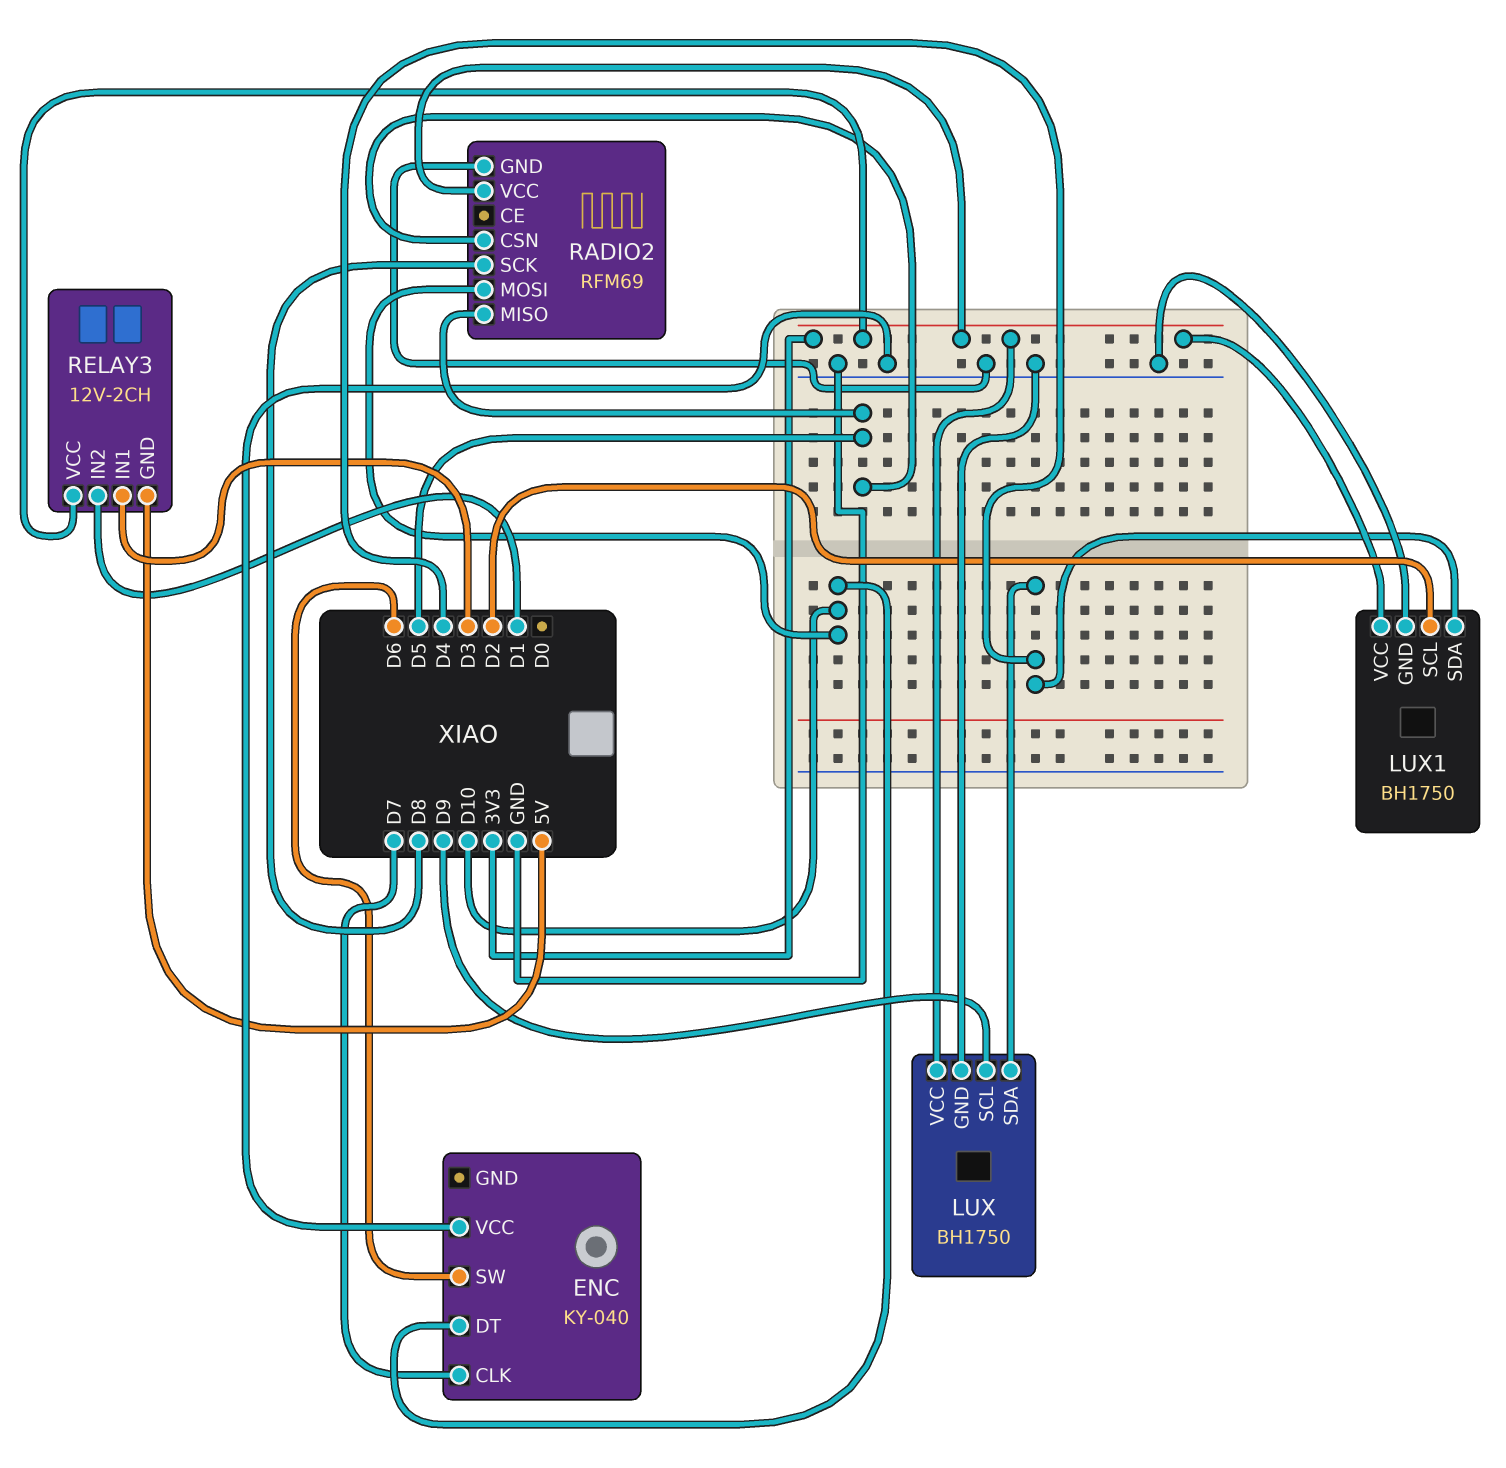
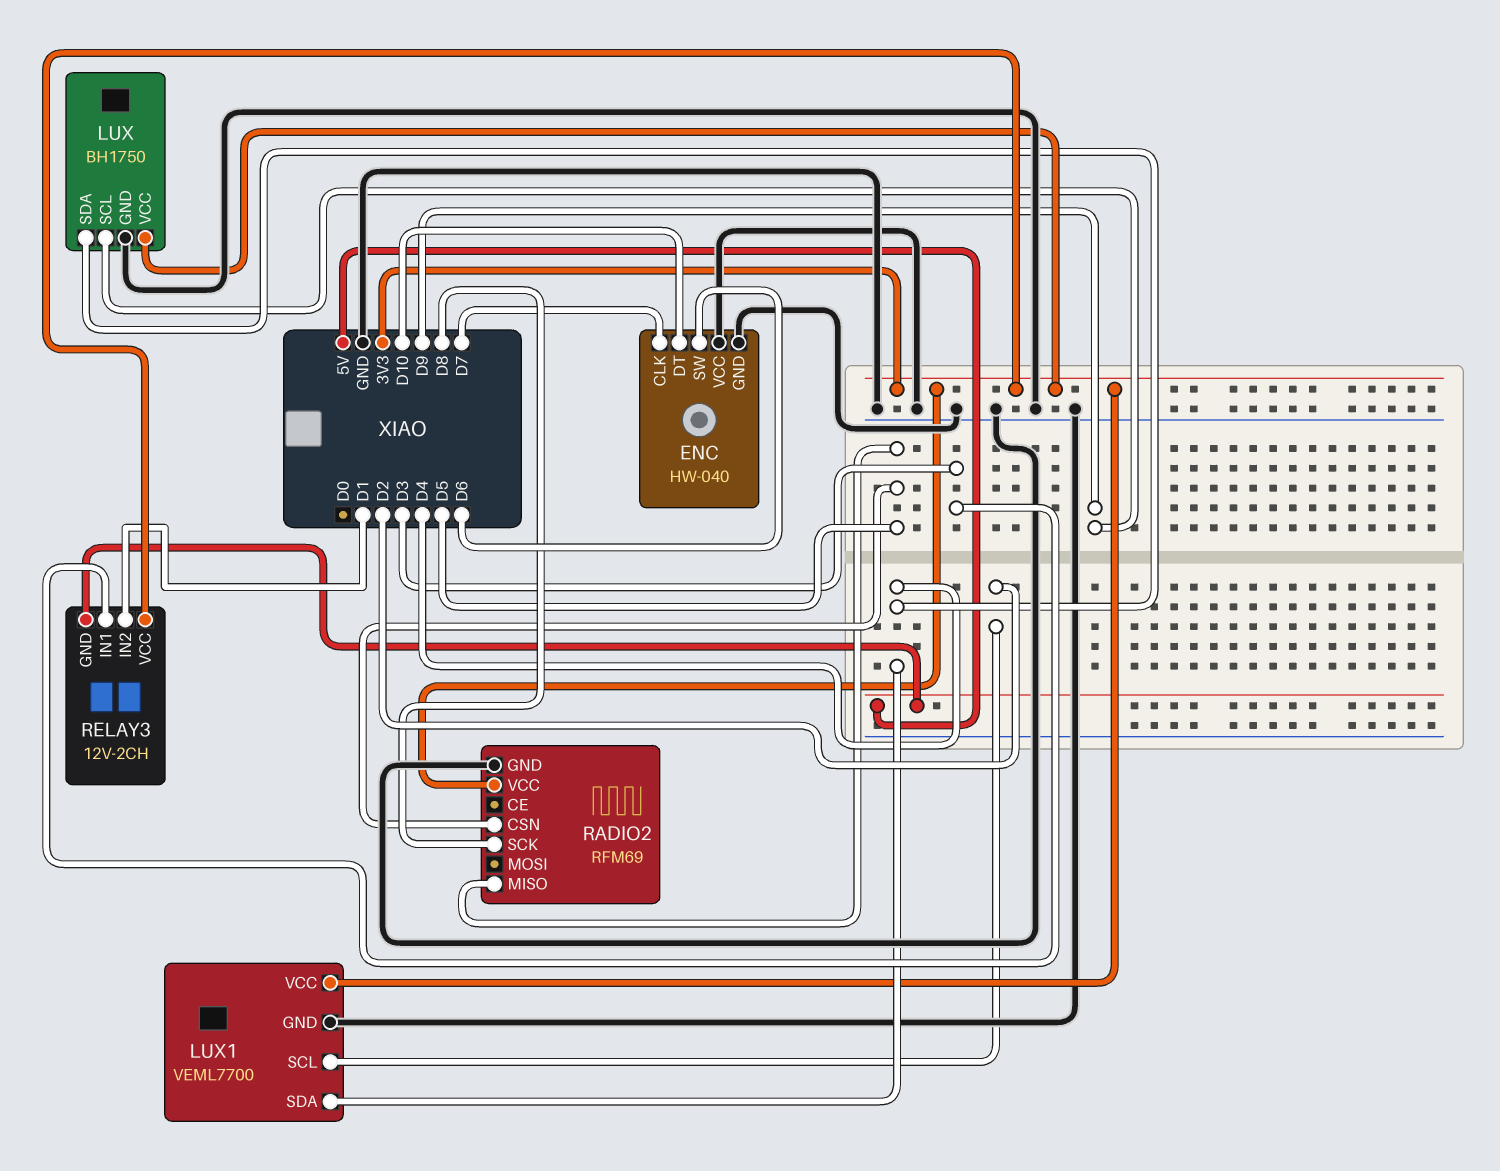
ENC: KY-040 -> HW-040
ENC pin GND: none -> GND
LUX1: BH1750 -> VEML7700
RADIO2 pin MOSI: D10 -> none

